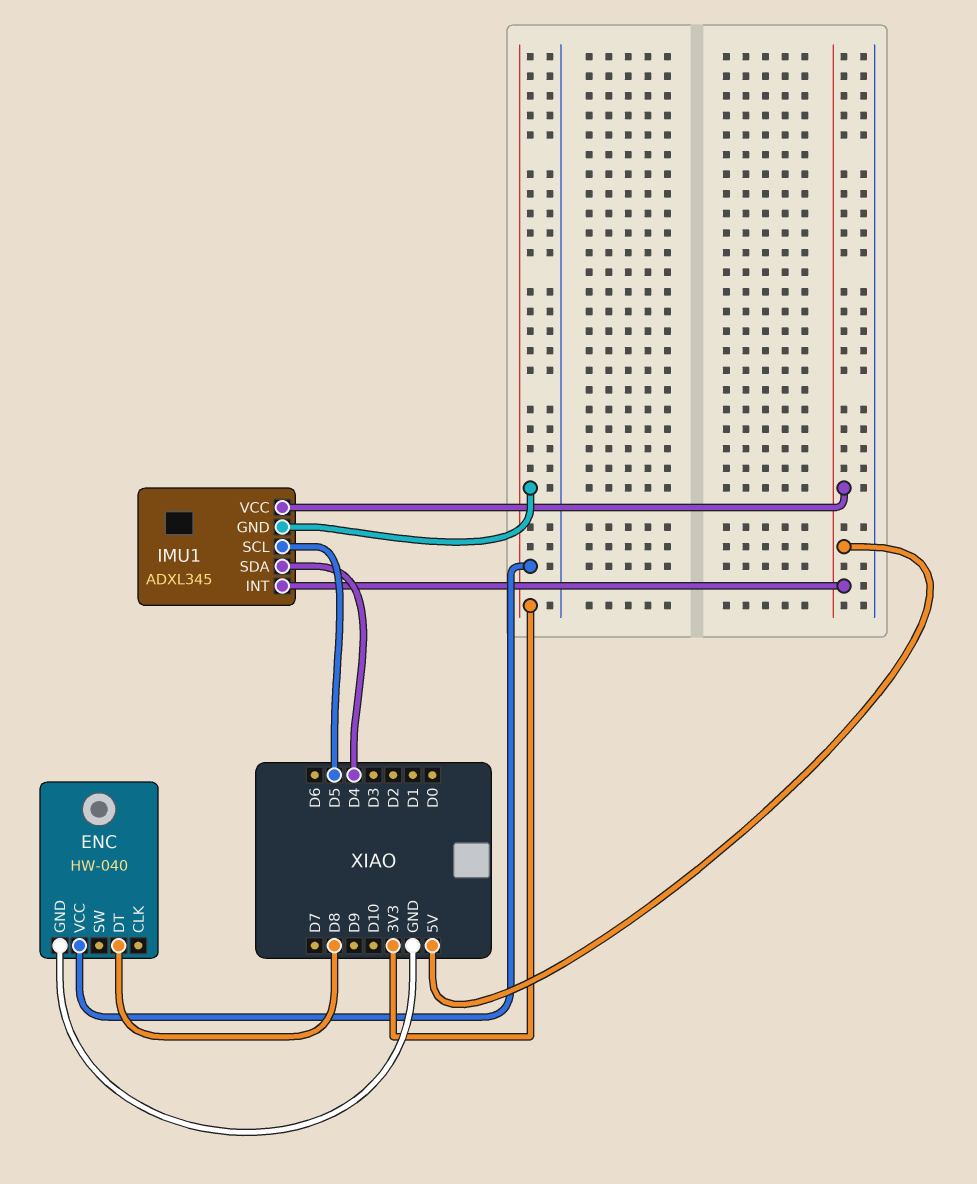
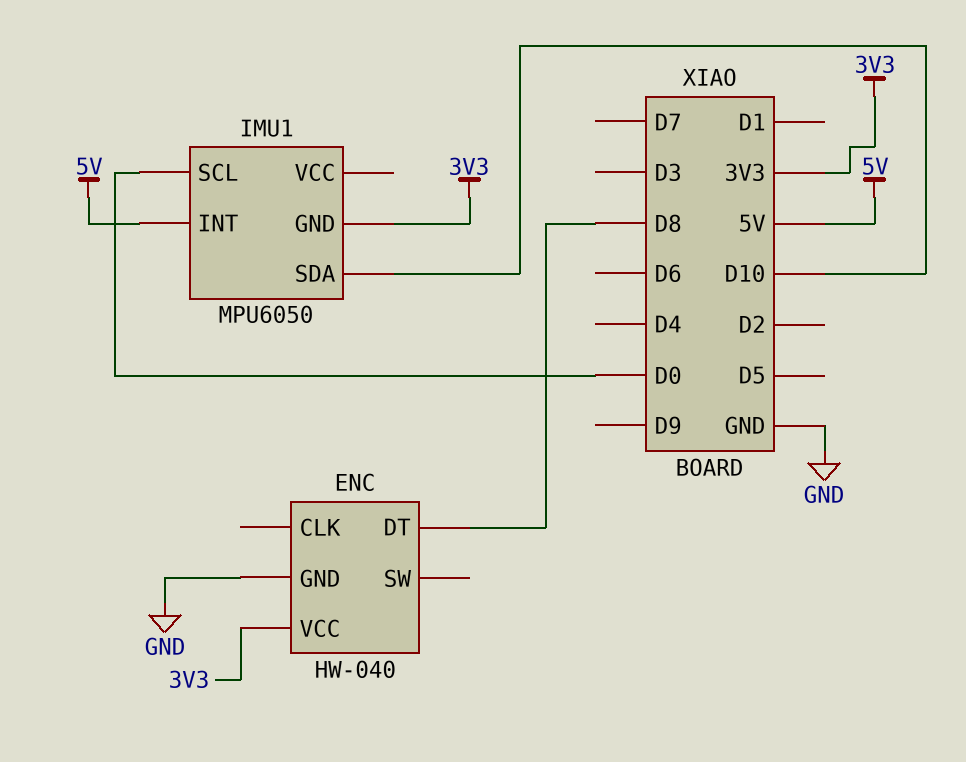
IMU1: ADXL345 -> MPU6050
IMU1 pin SCL: D5 -> D0
IMU1 pin SDA: D4 -> D10
IMU1 pin VCC: 5V -> none

